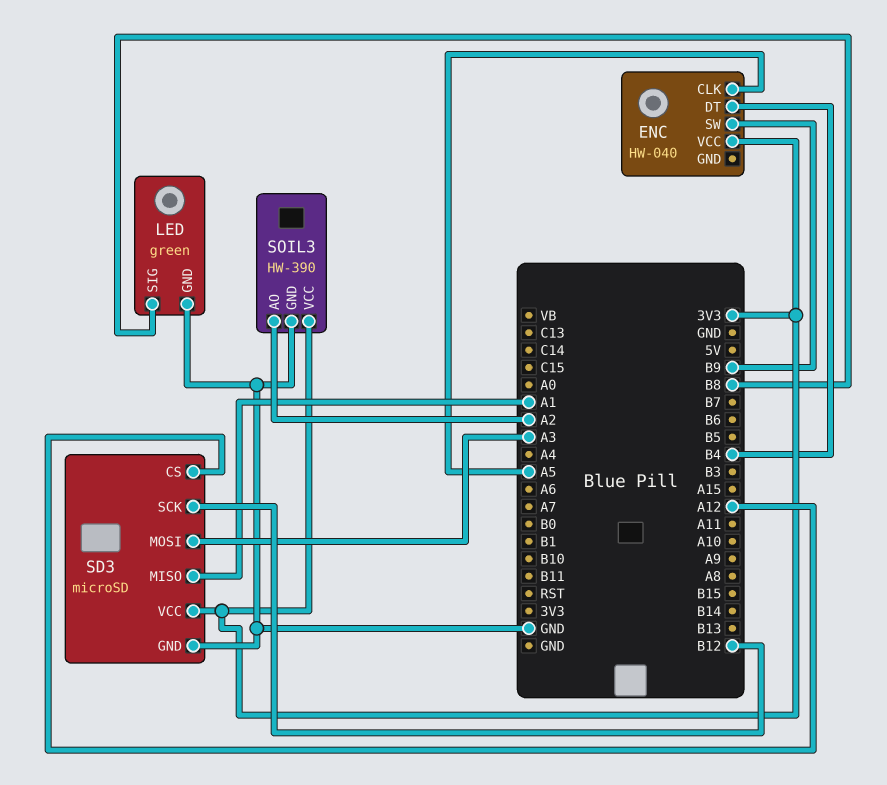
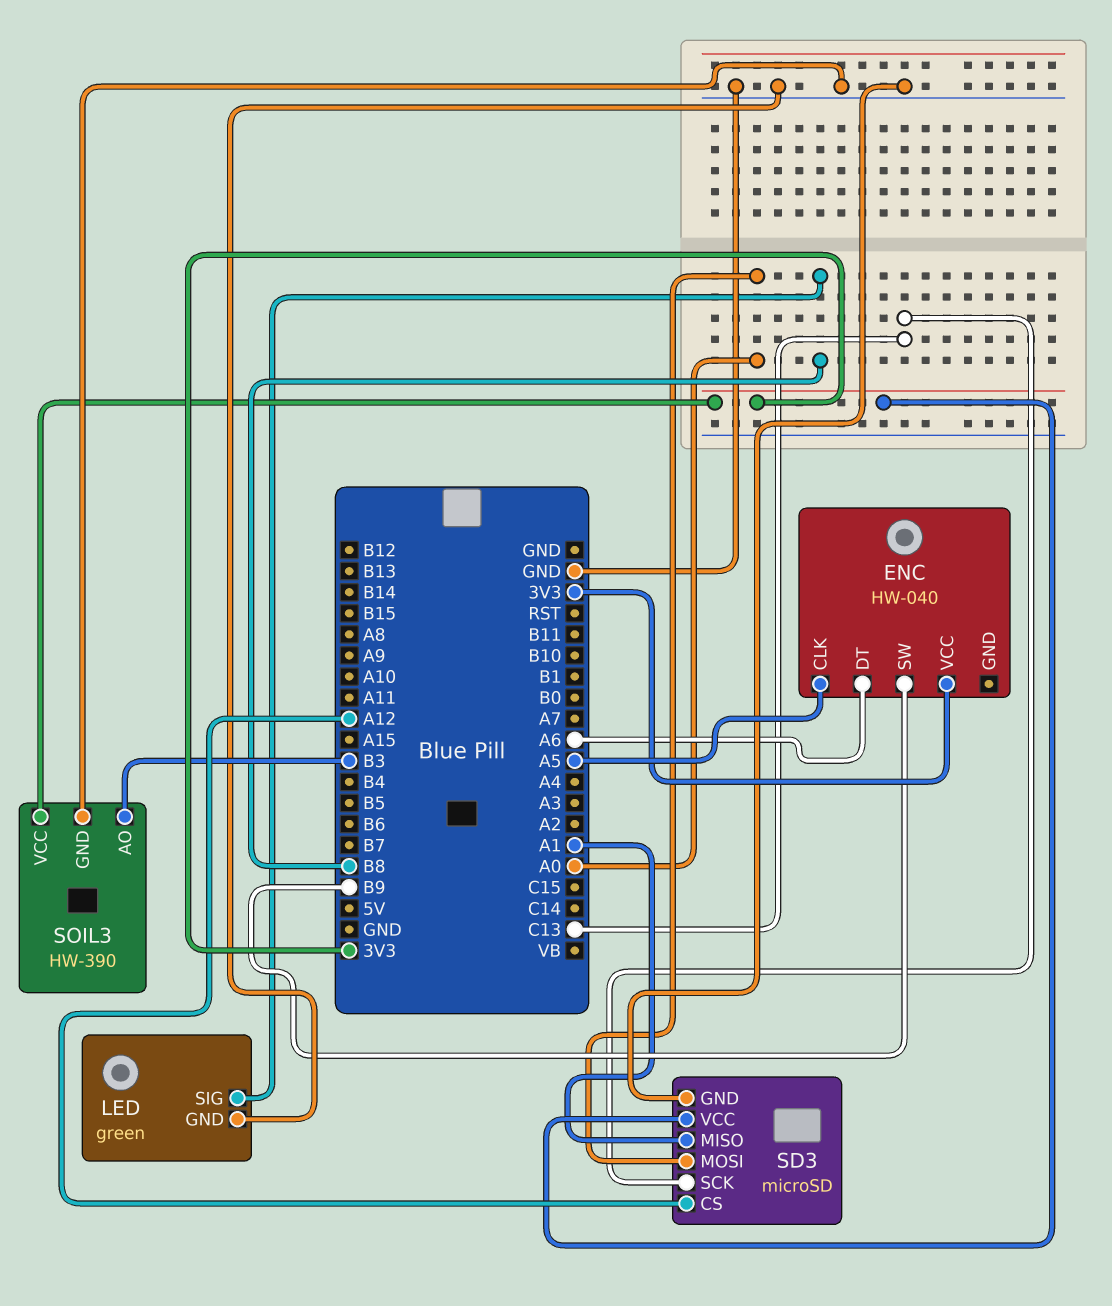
ENC pin DT: B4 -> A6
SD3 pin MOSI: A3 -> A0
SD3 pin SCK: B12 -> C13
SOIL3 pin AO: A2 -> B3

